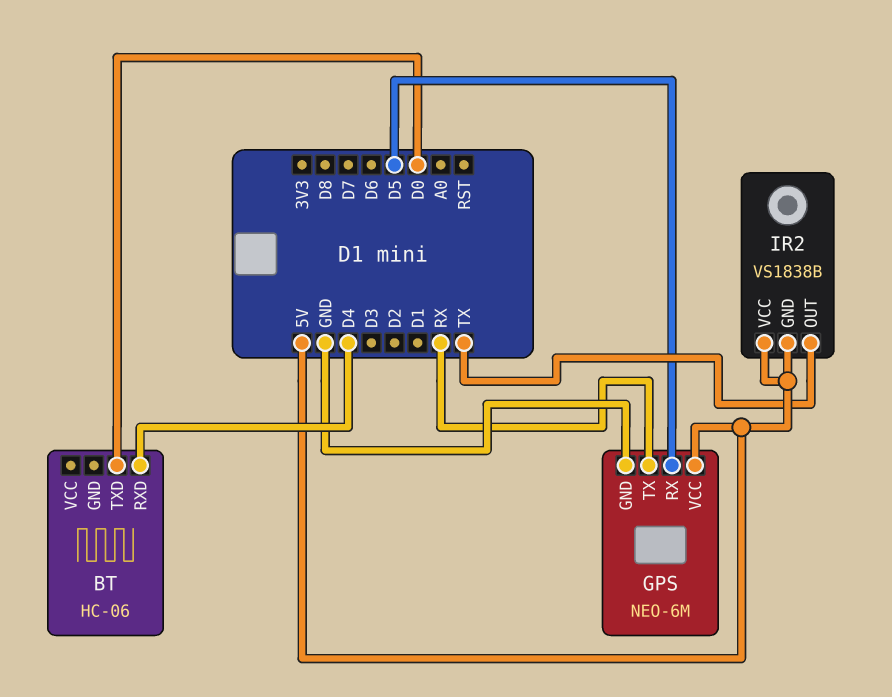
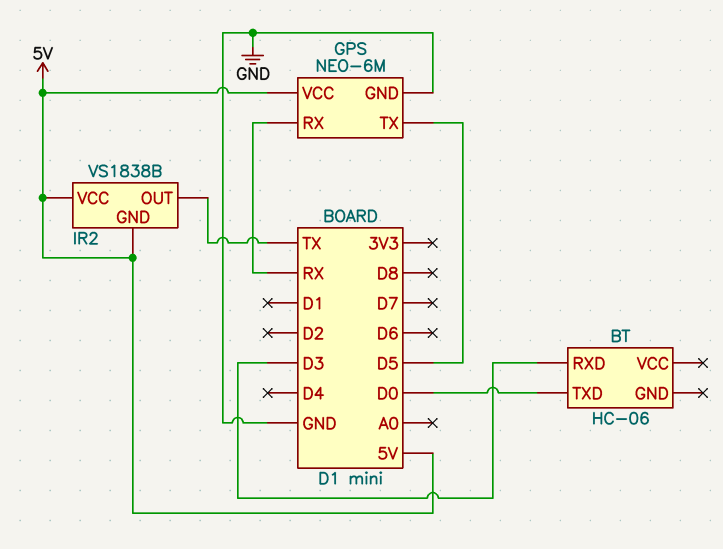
BT pin RXD: D4 -> D3
GPS pin RX: D5 -> RX
GPS pin TX: RX -> D5

